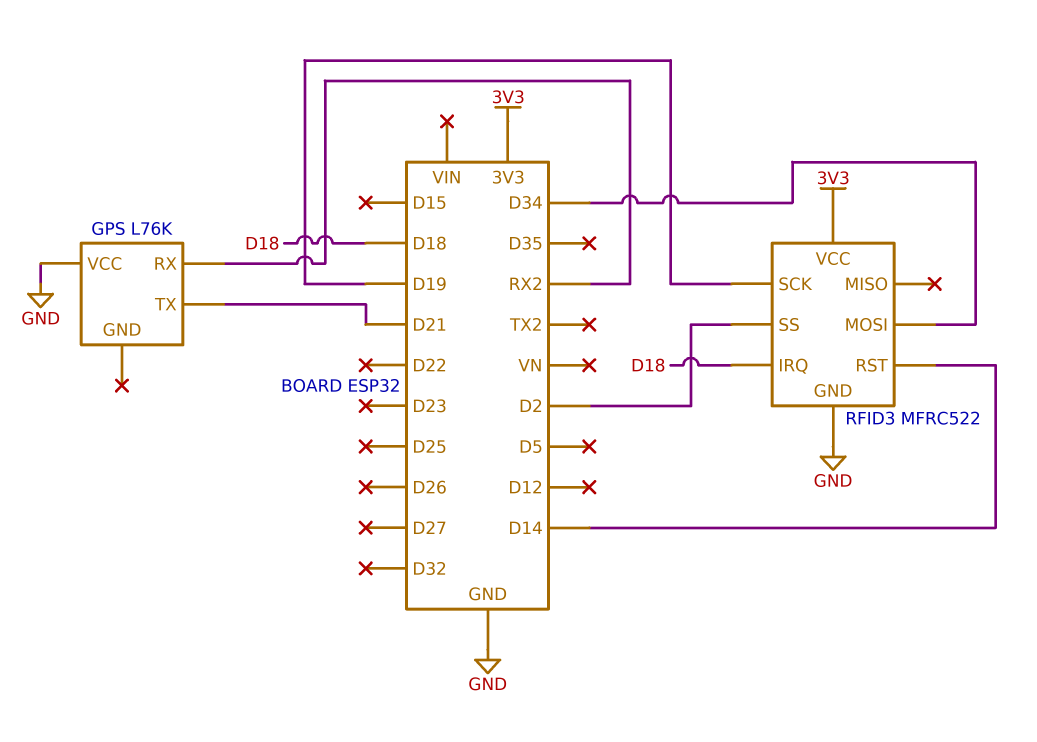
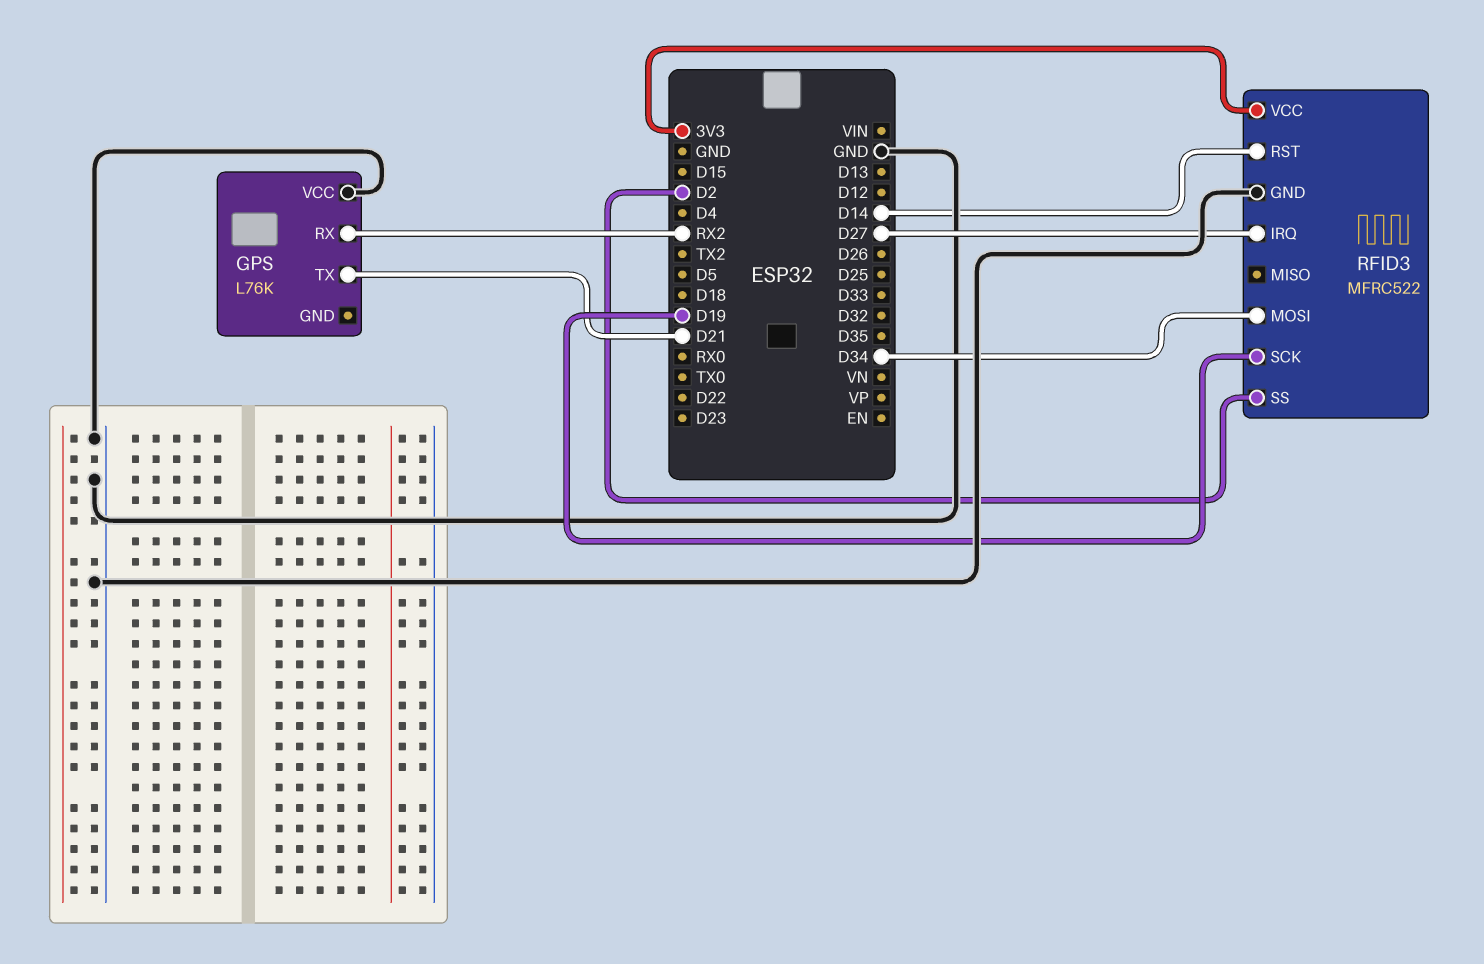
RFID3 pin IRQ: D18 -> D27

